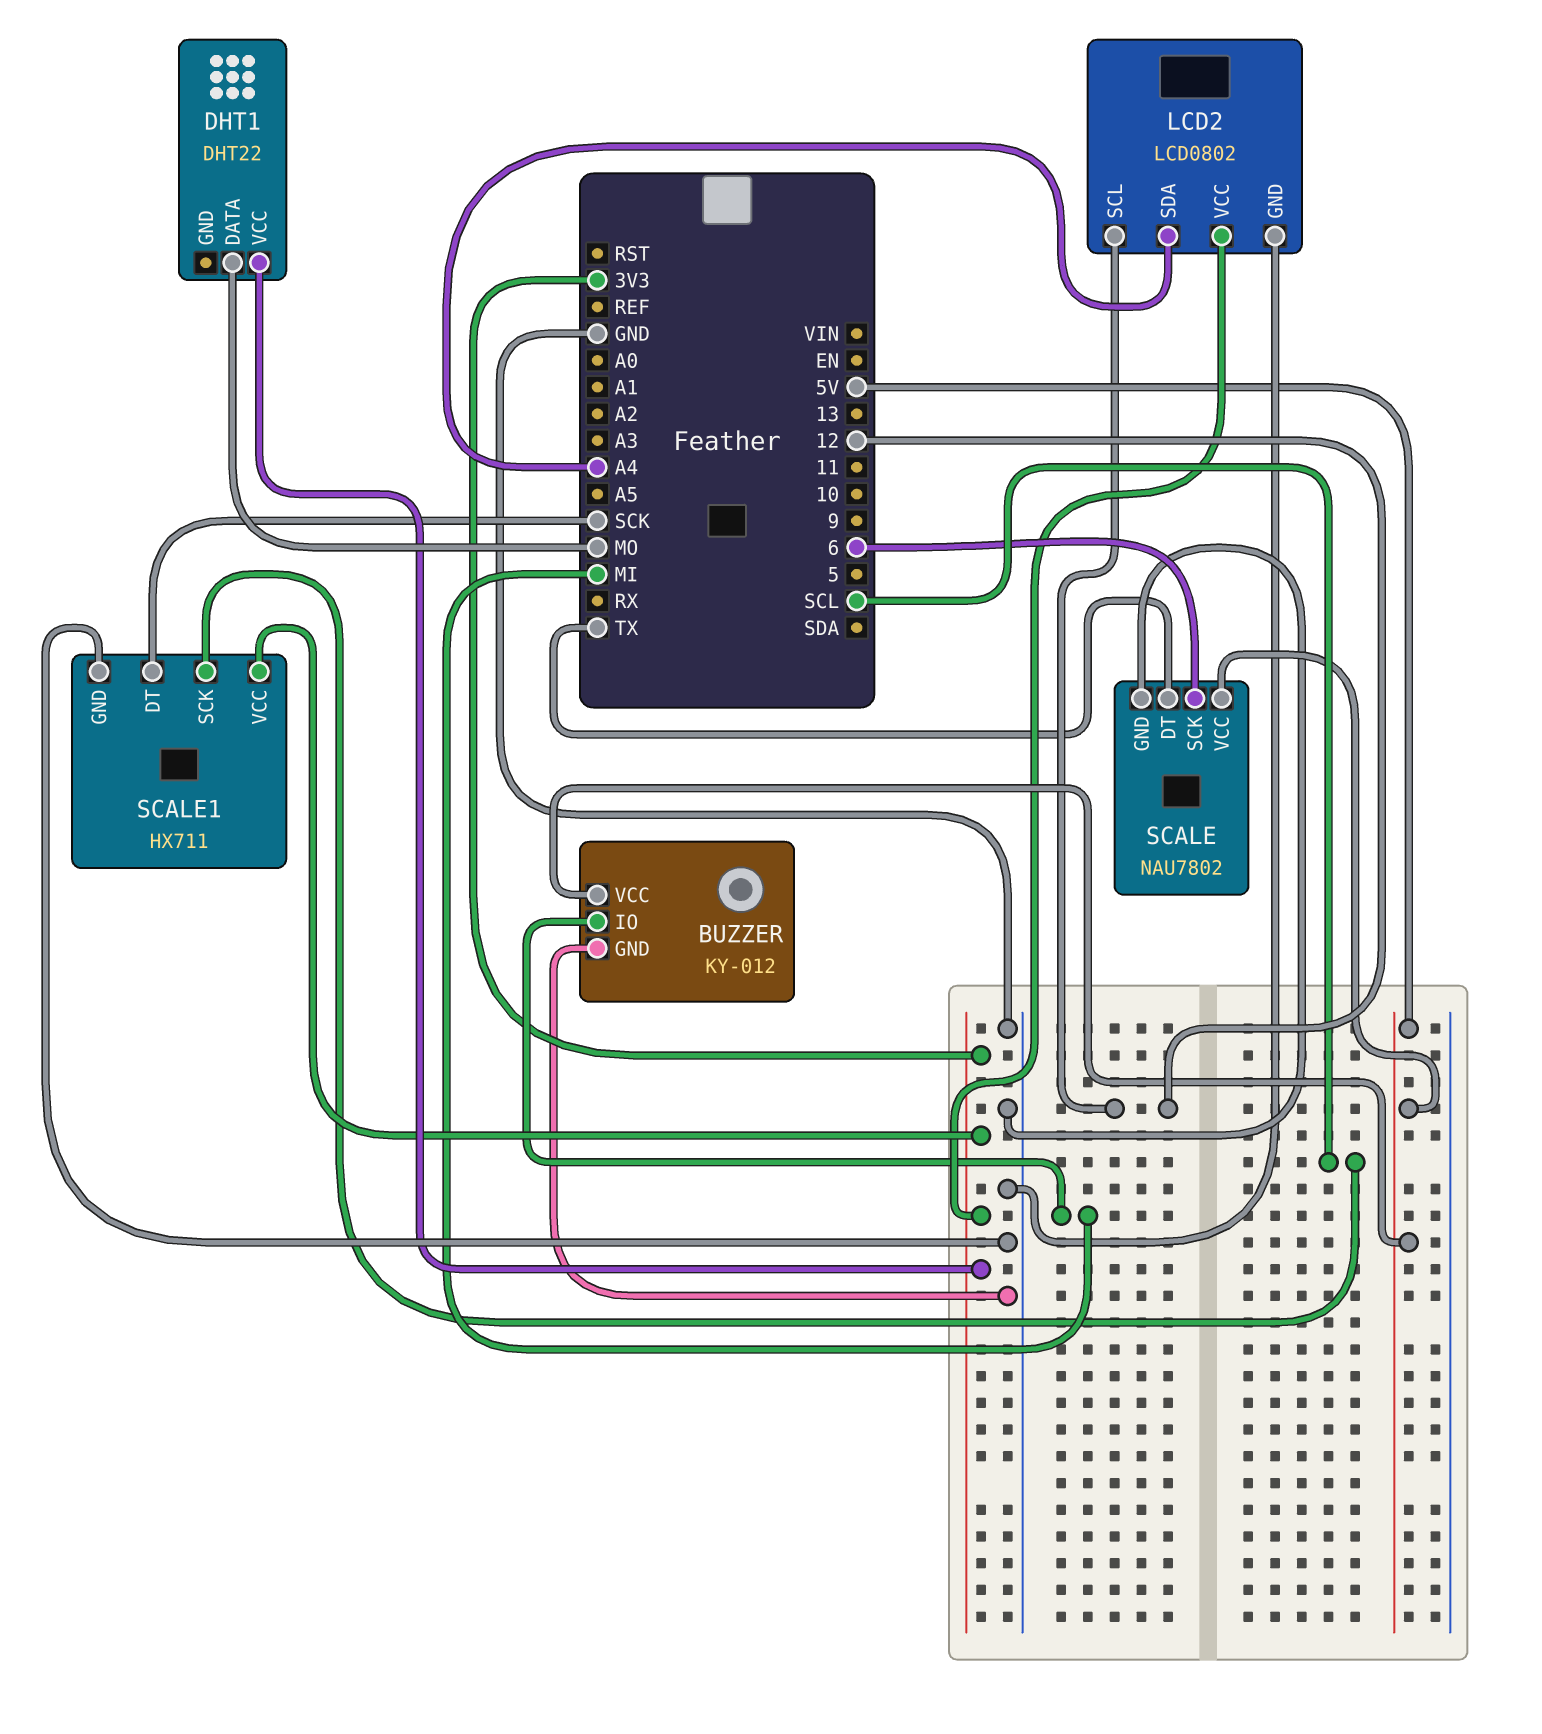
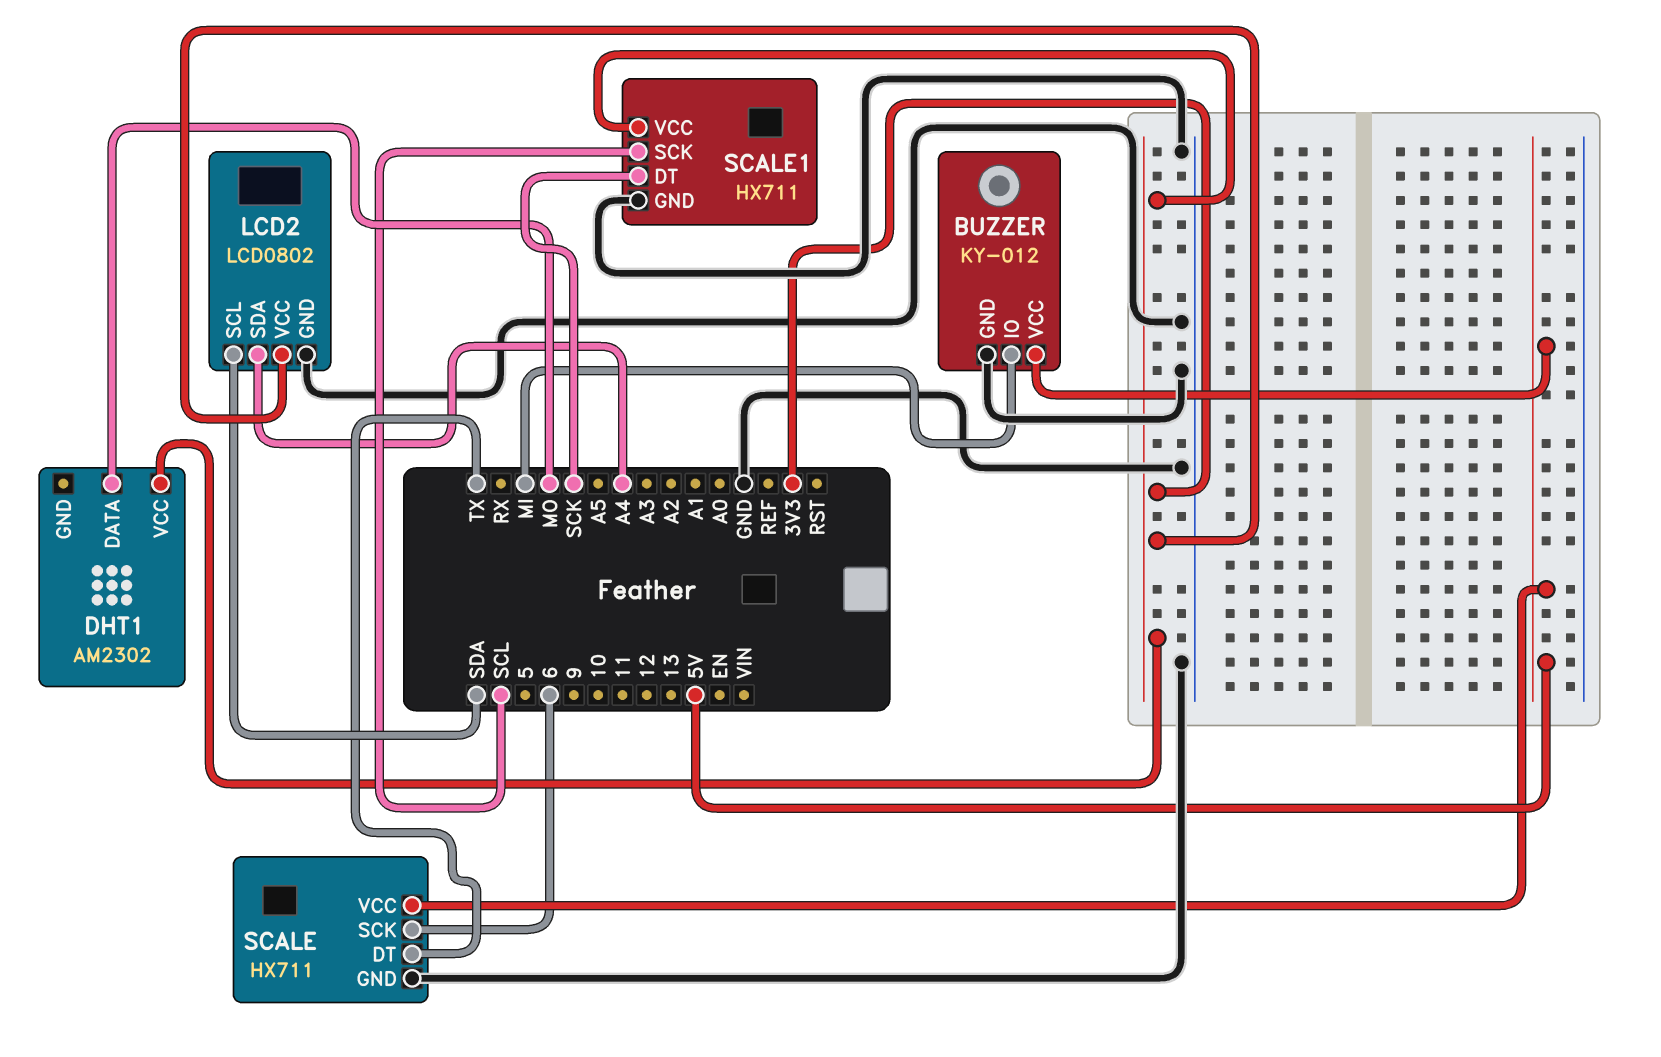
DHT1: DHT22 -> AM2302
LCD2 pin SCL: 12 -> SDA
SCALE: NAU7802 -> HX711

